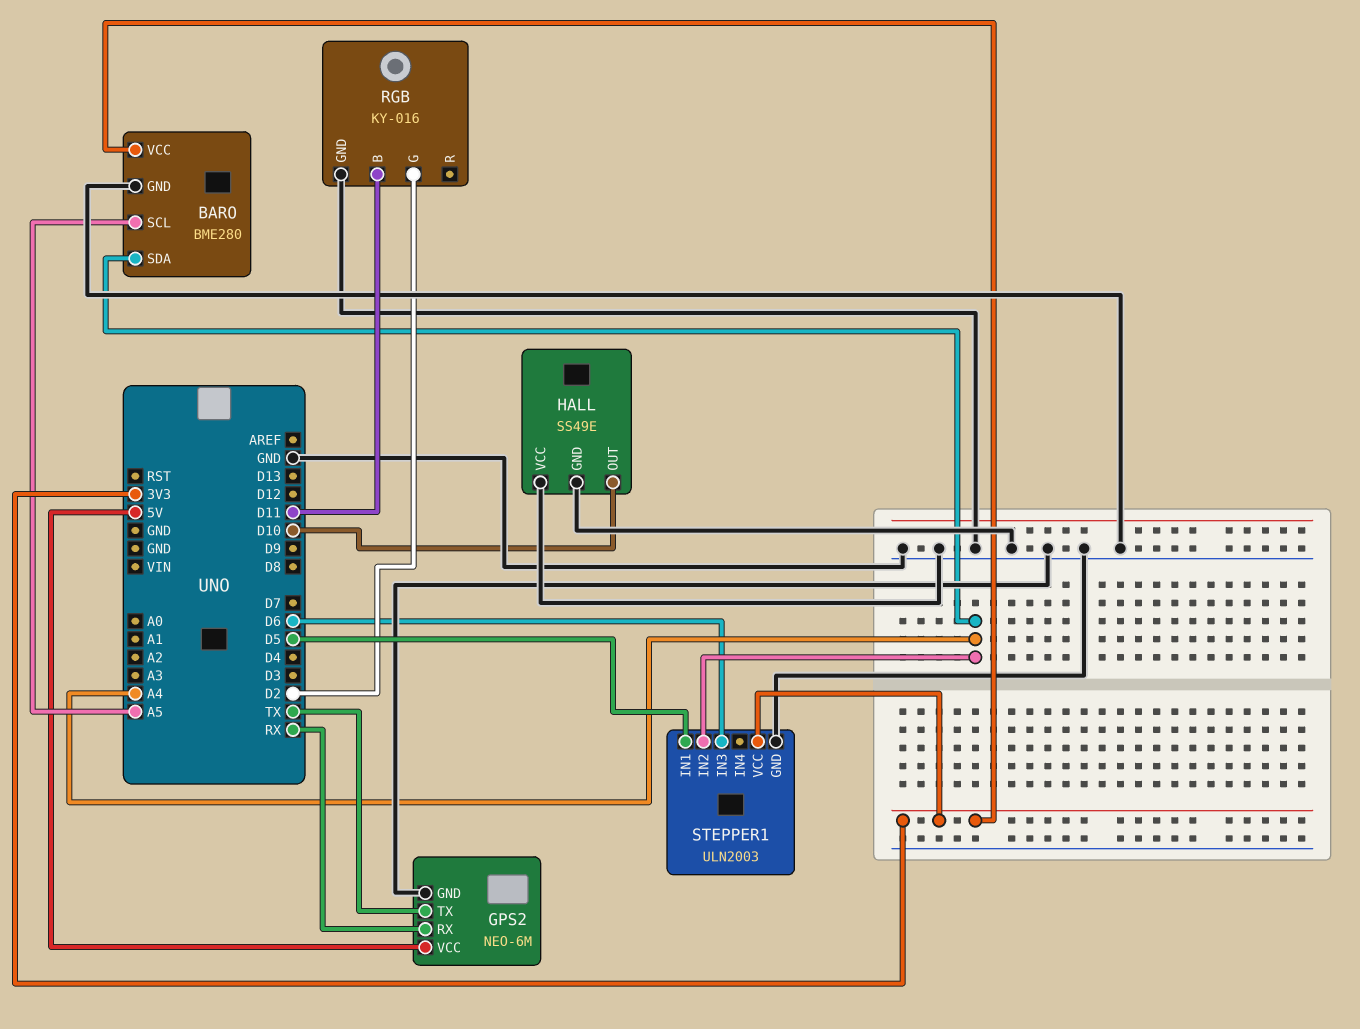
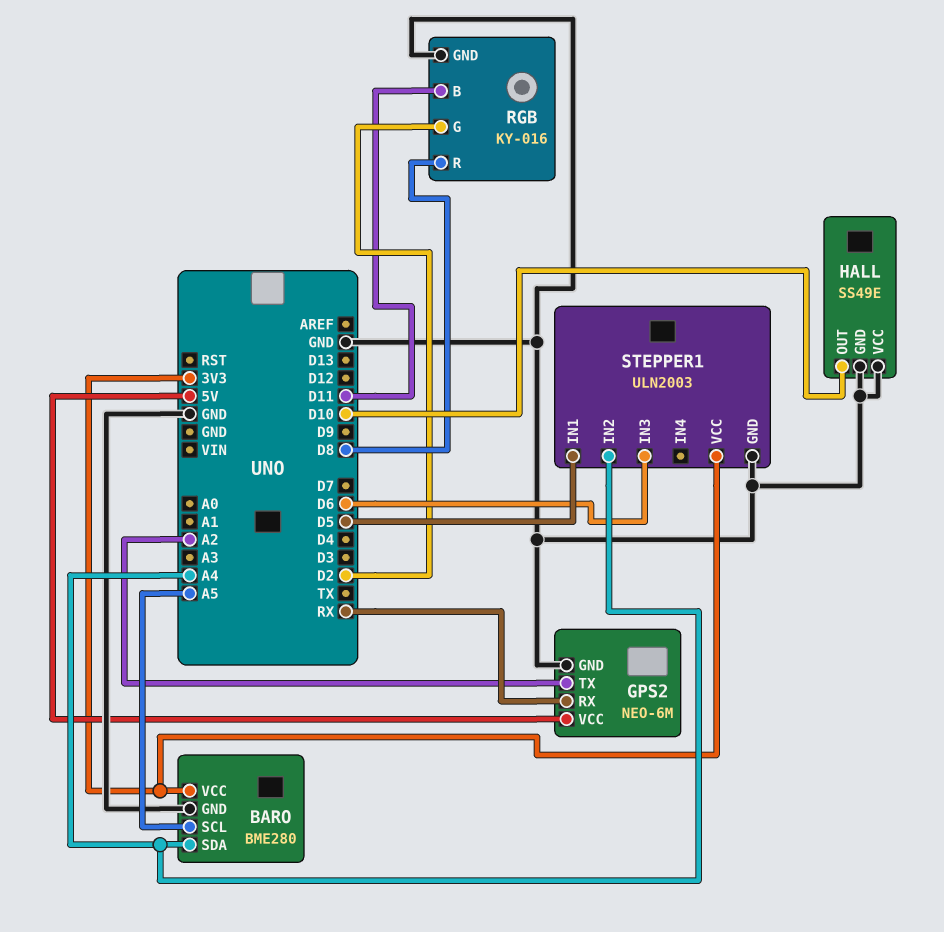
GPS2 pin TX: TX -> A2
RGB pin R: none -> D8

